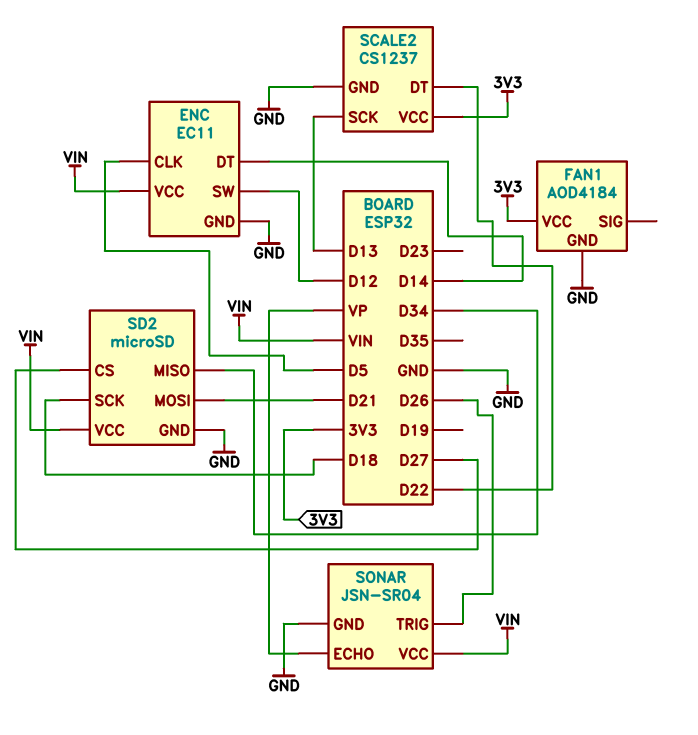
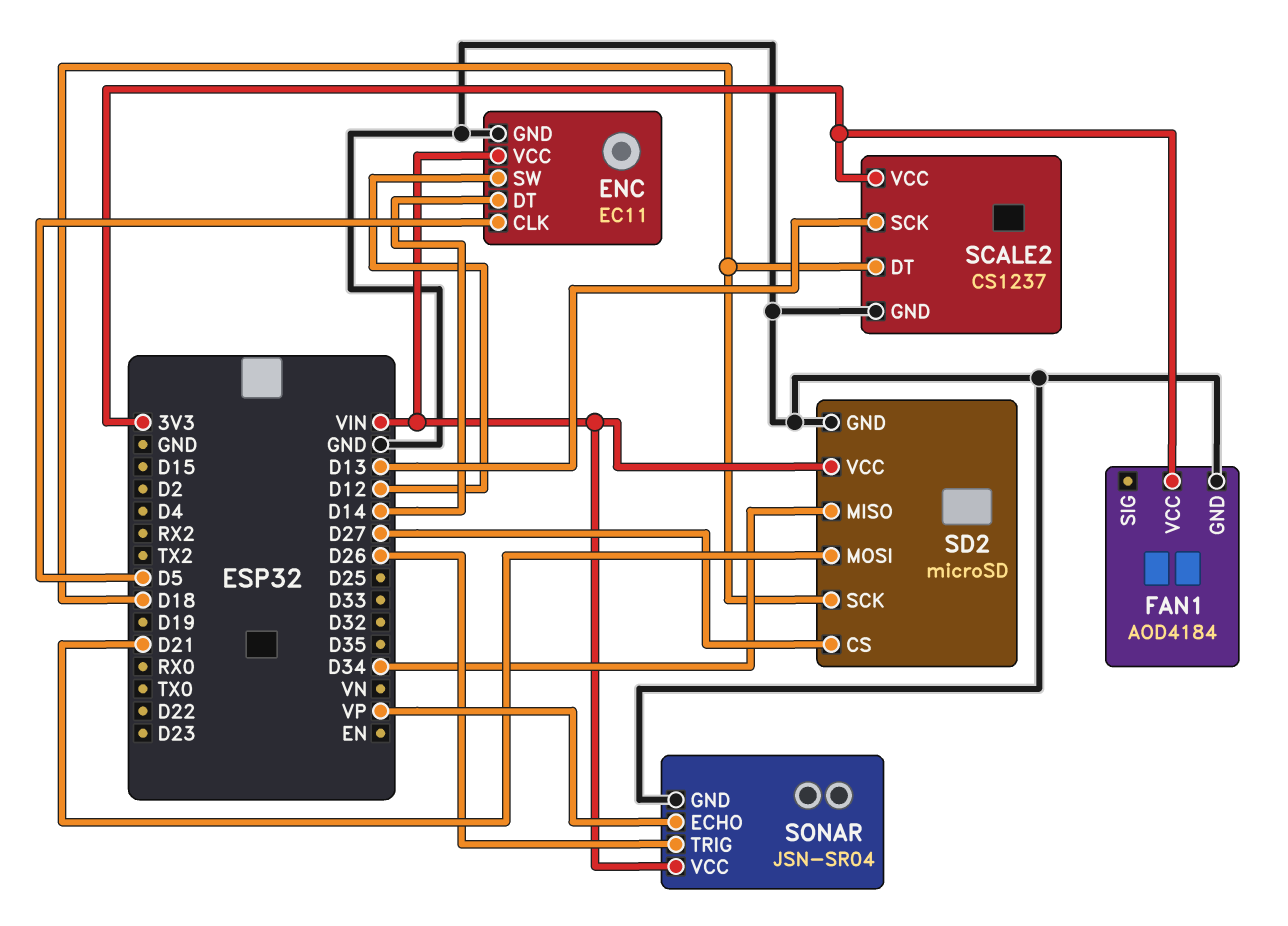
SCALE2 pin DT: D22 -> D18

